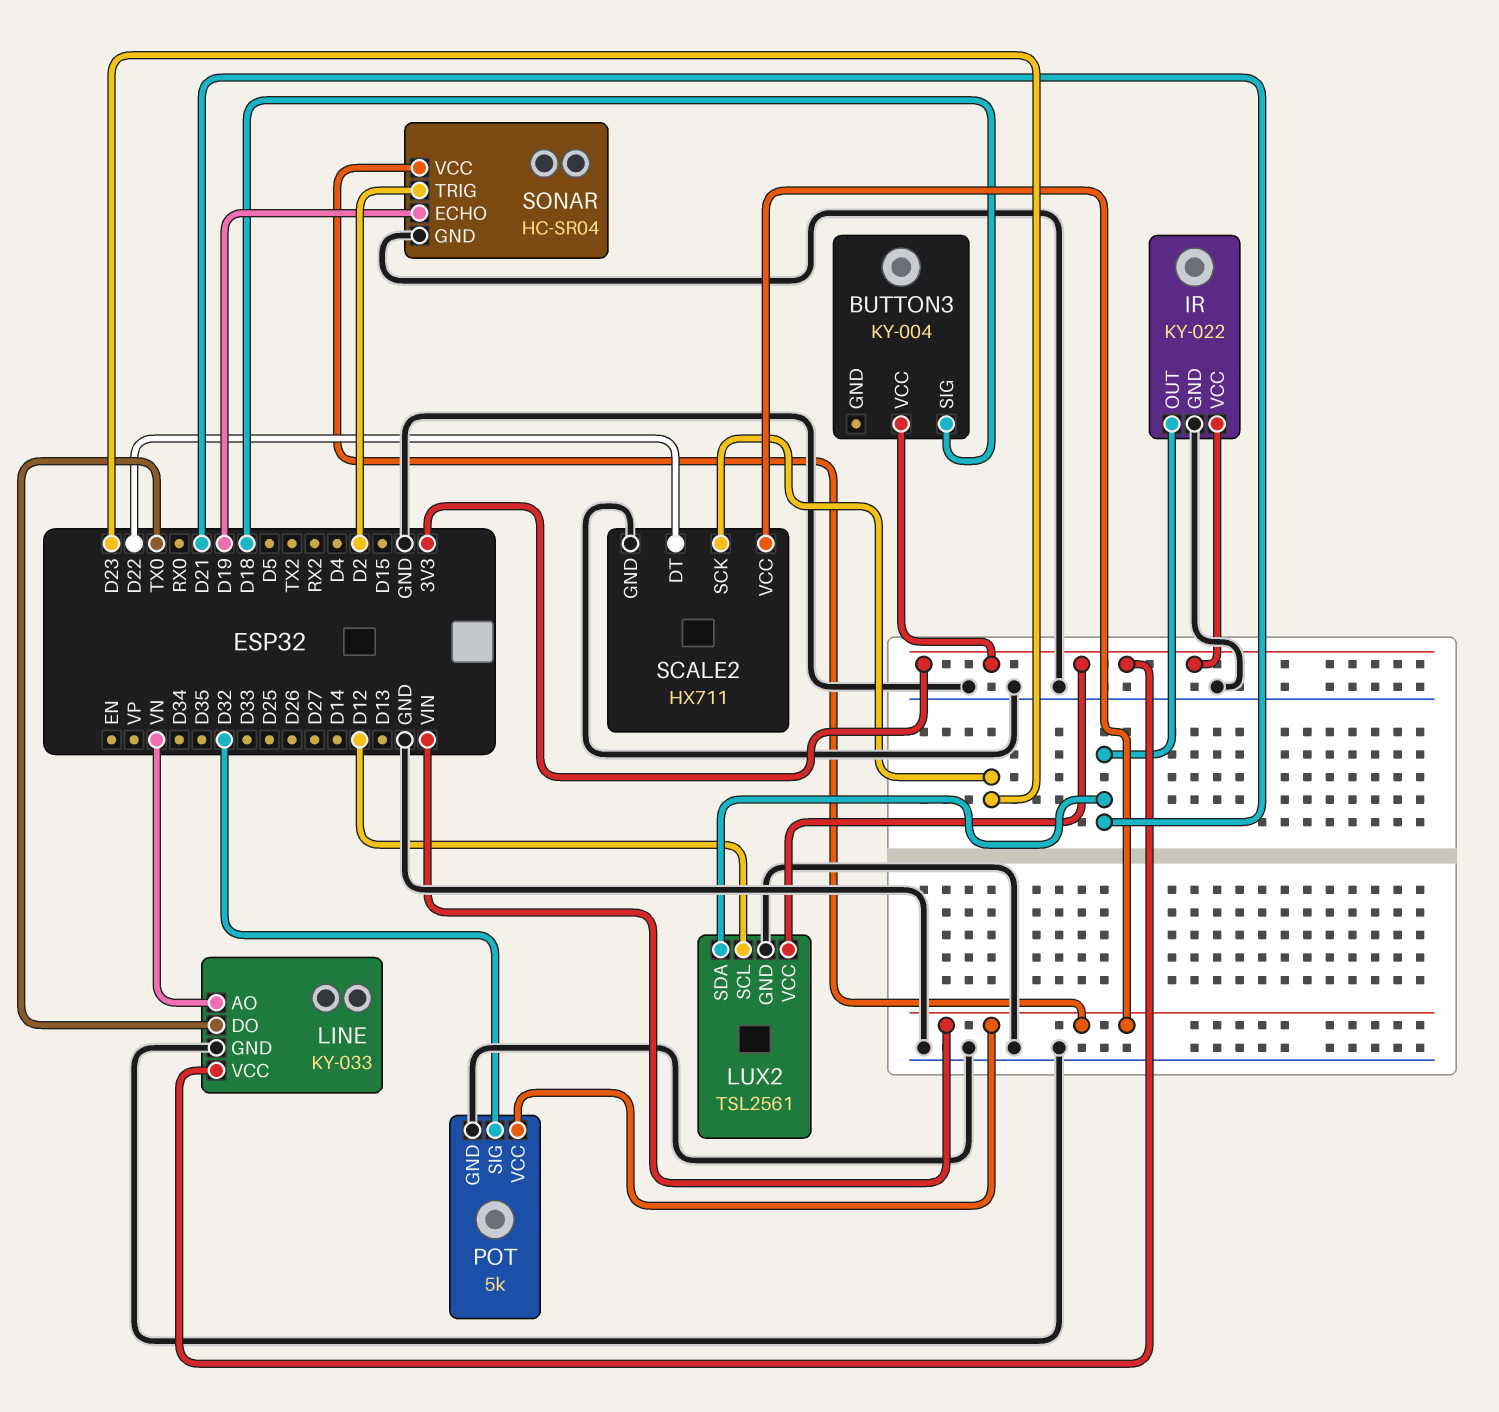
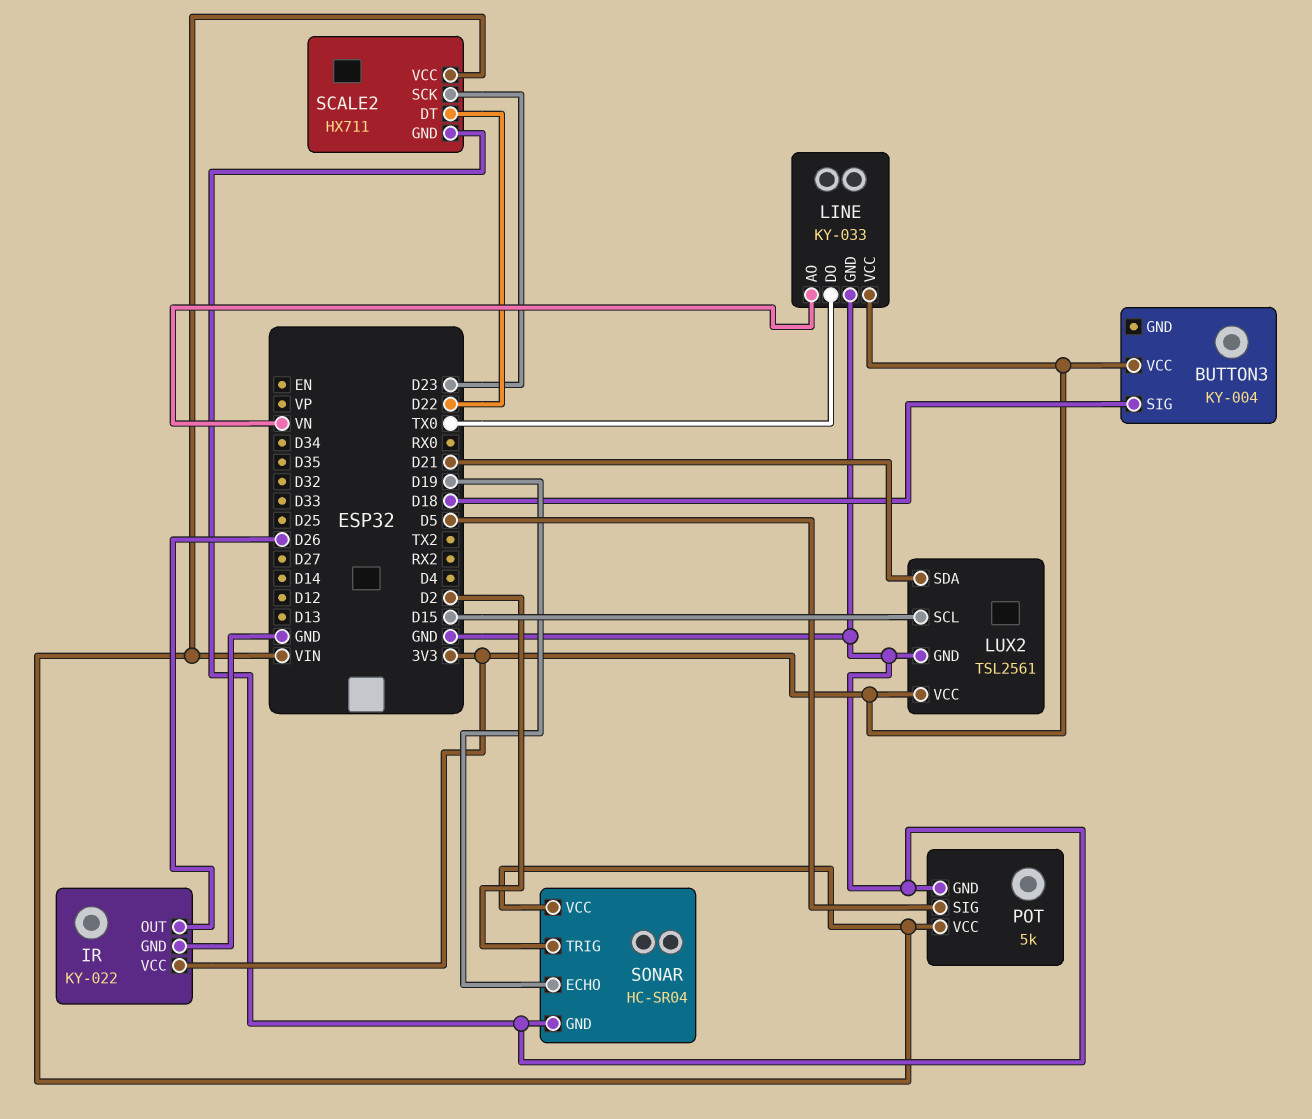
IR pin OUT: D21 -> D26
LUX2 pin SCL: D12 -> D15
POT pin SIG: D32 -> D5

